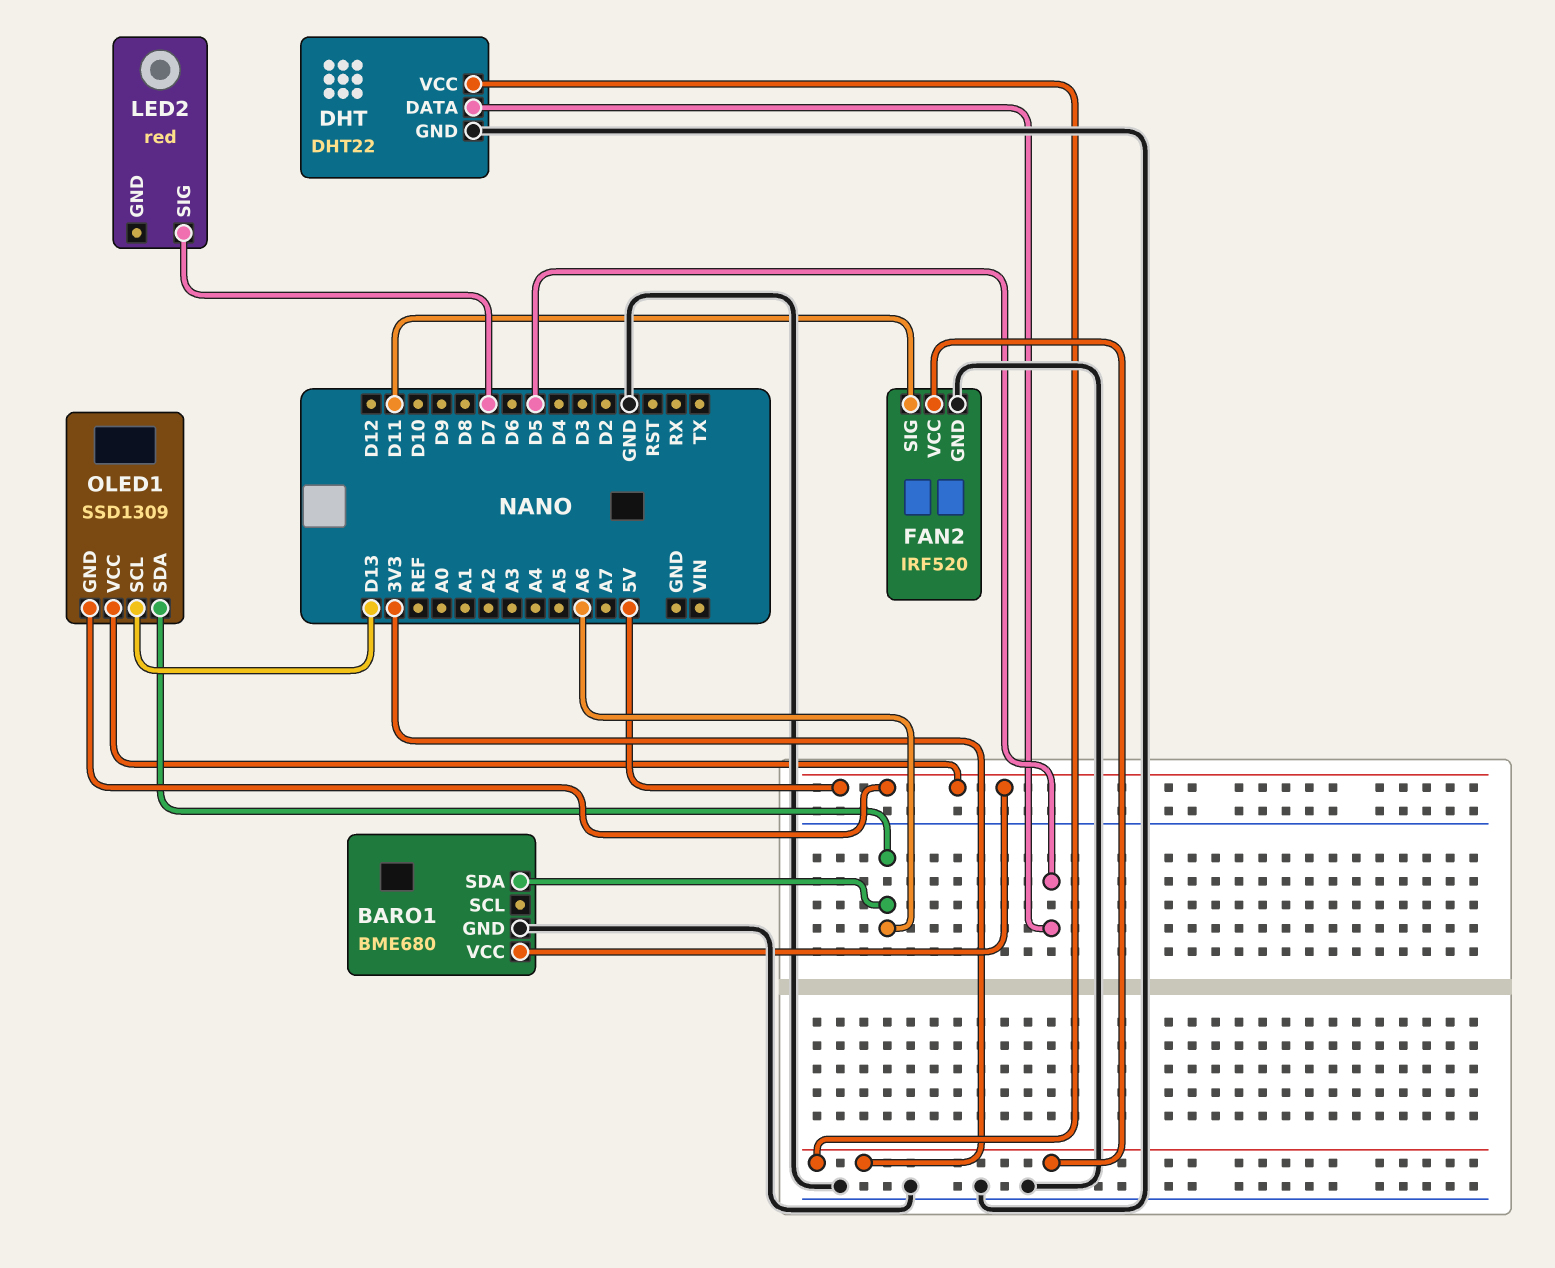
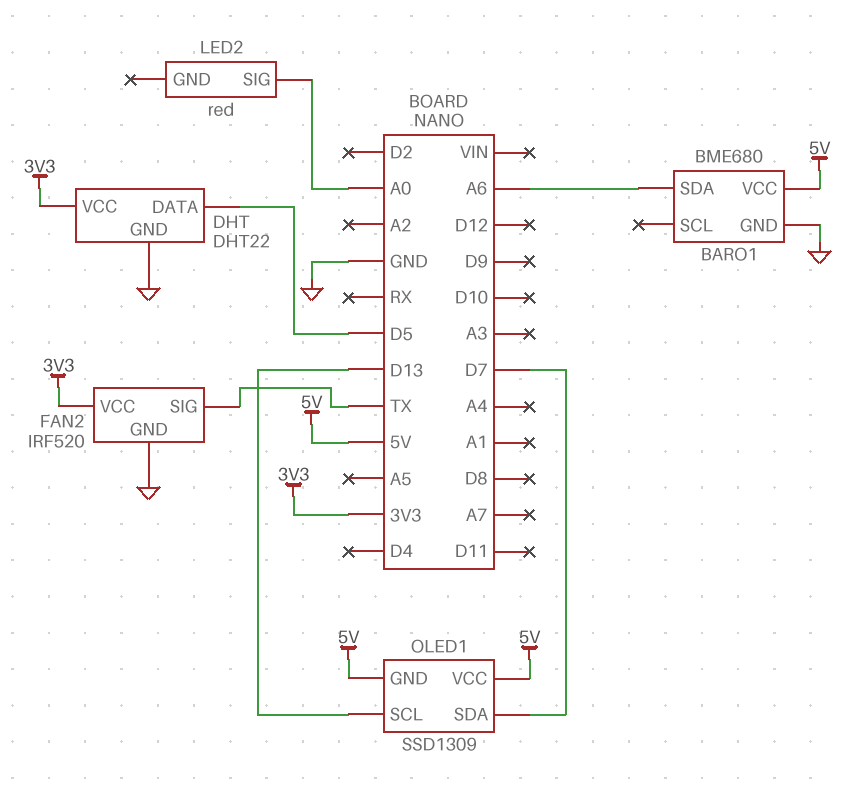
FAN2 pin SIG: D11 -> TX
LED2 pin SIG: D7 -> A0
OLED1 pin SDA: A6 -> D7

